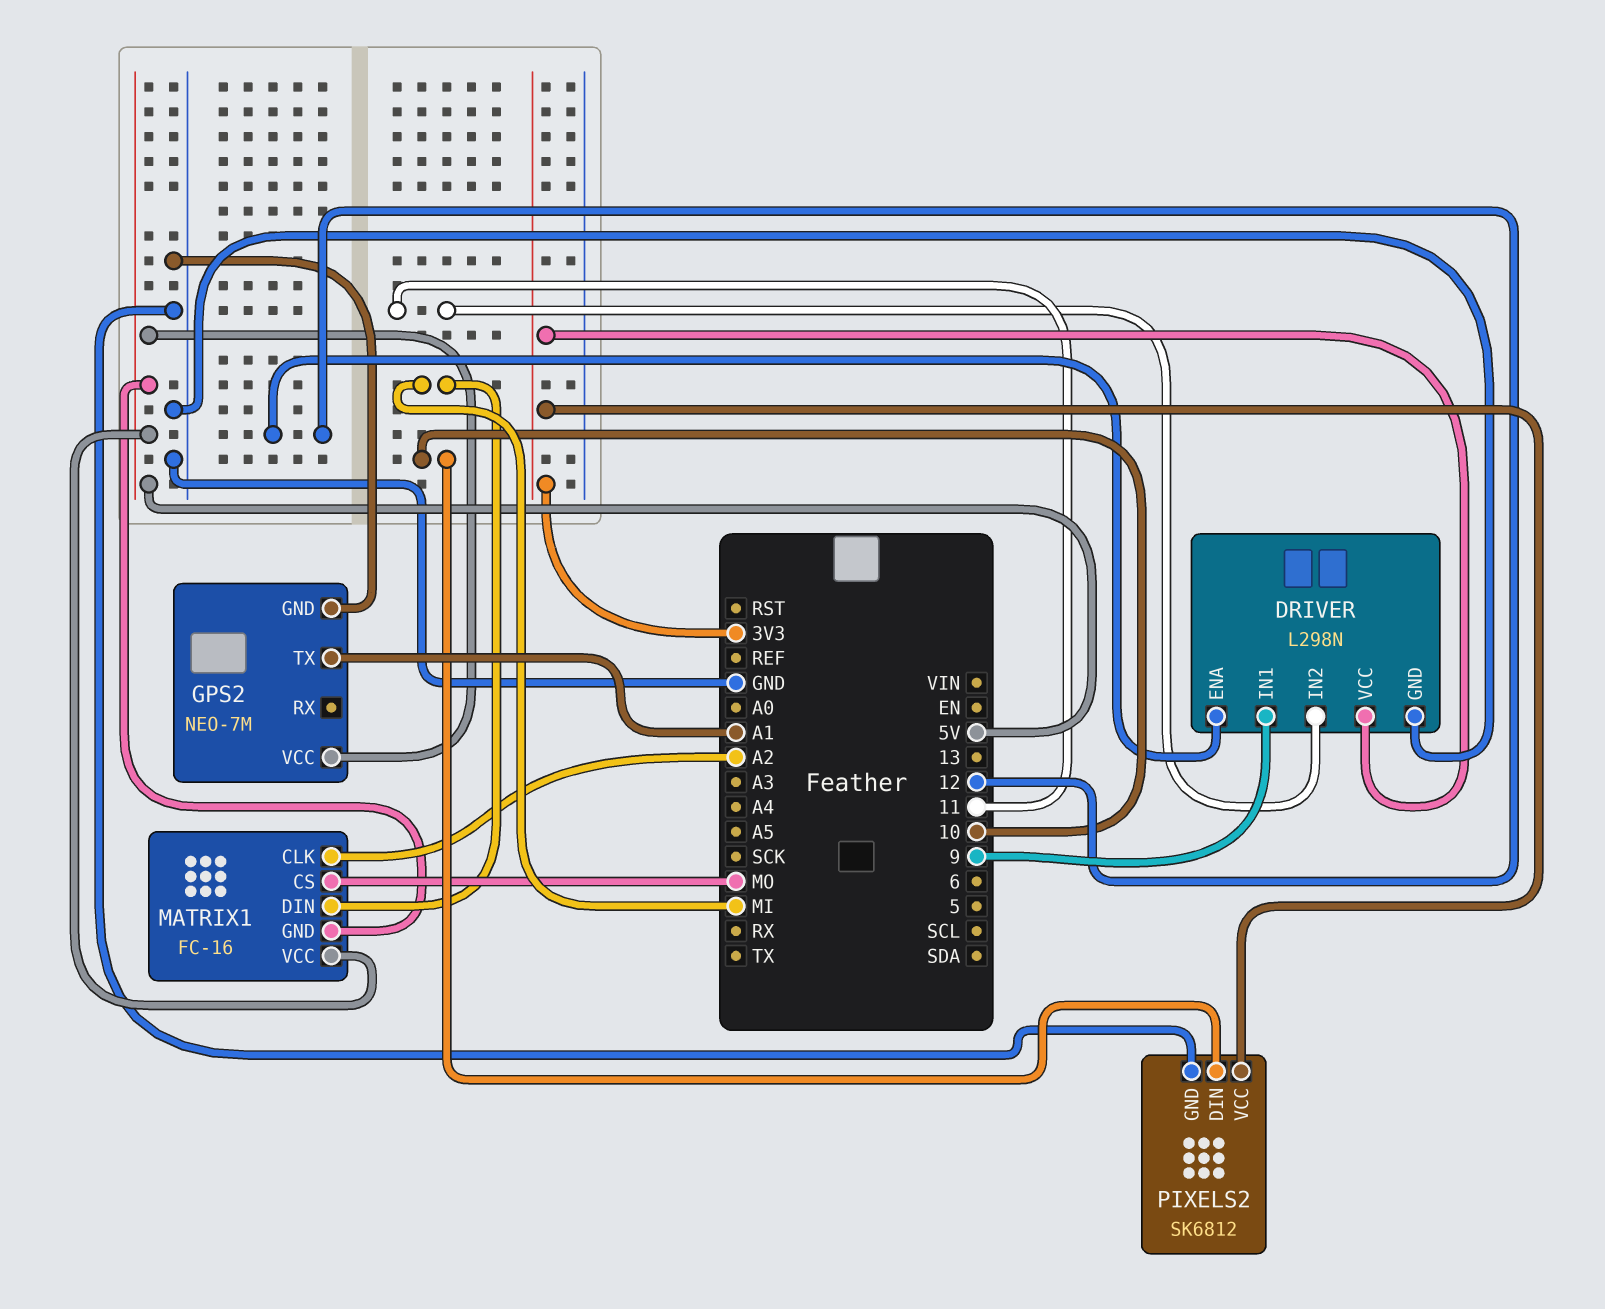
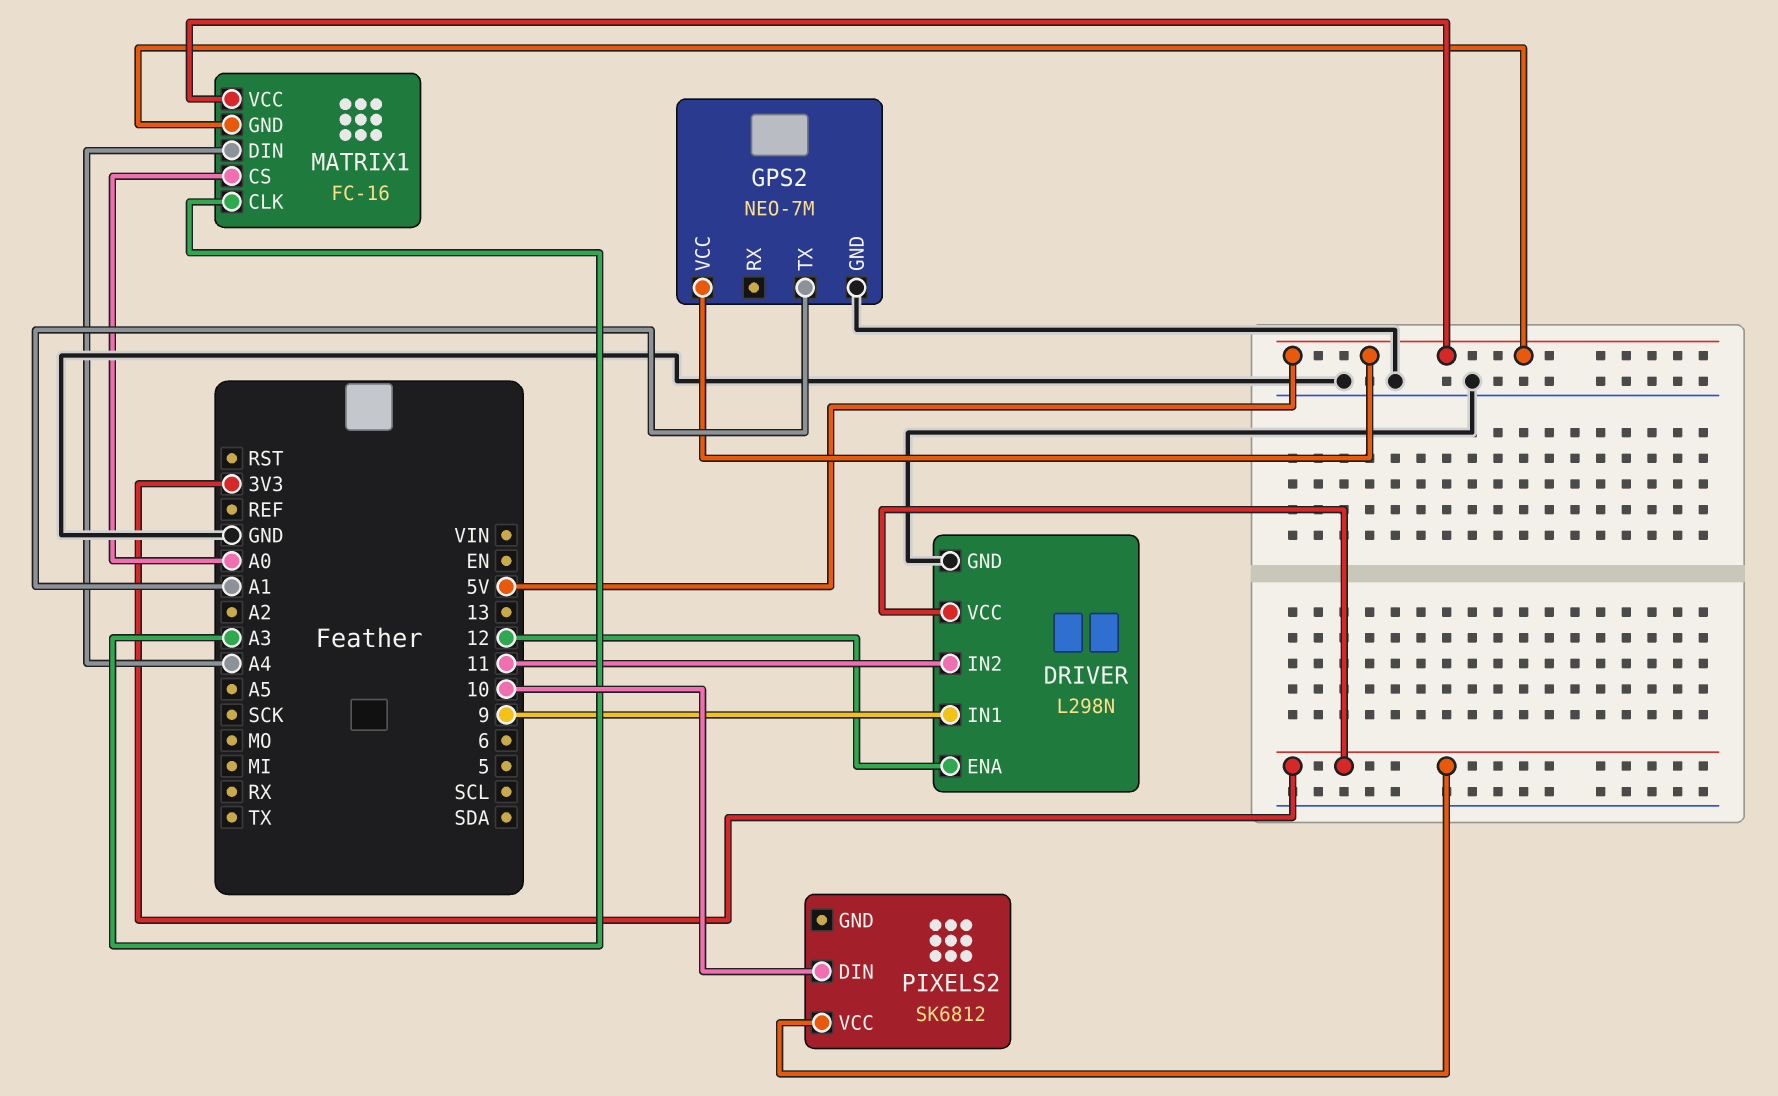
MATRIX1 pin CLK: A2 -> A3
MATRIX1 pin CS: MO -> A0
MATRIX1 pin DIN: MI -> A4
PIXELS2 pin GND: GND -> none

